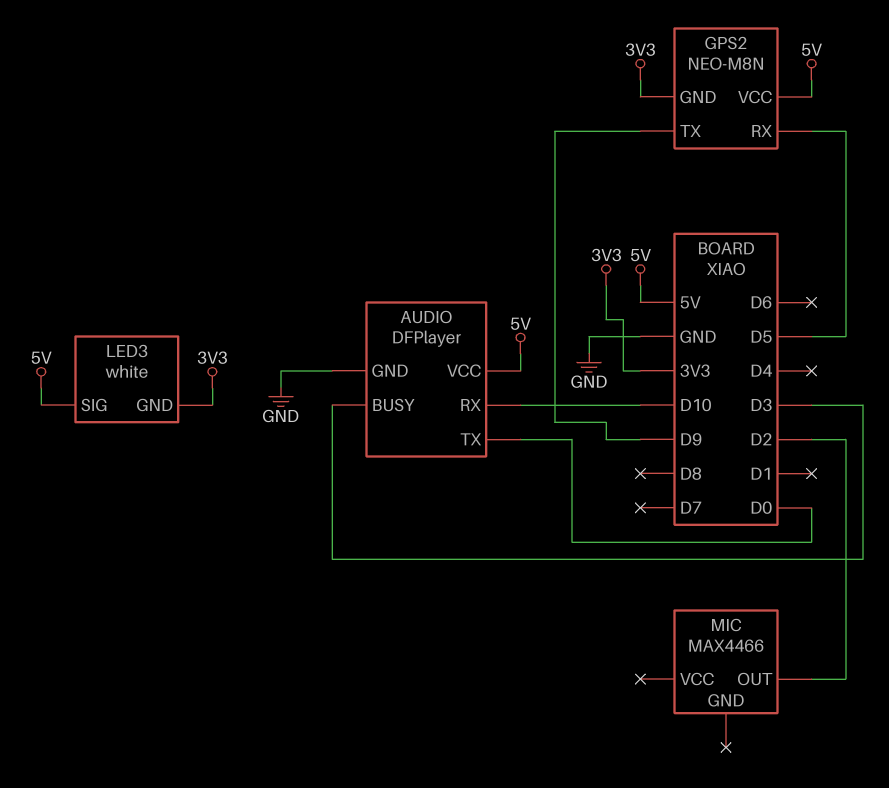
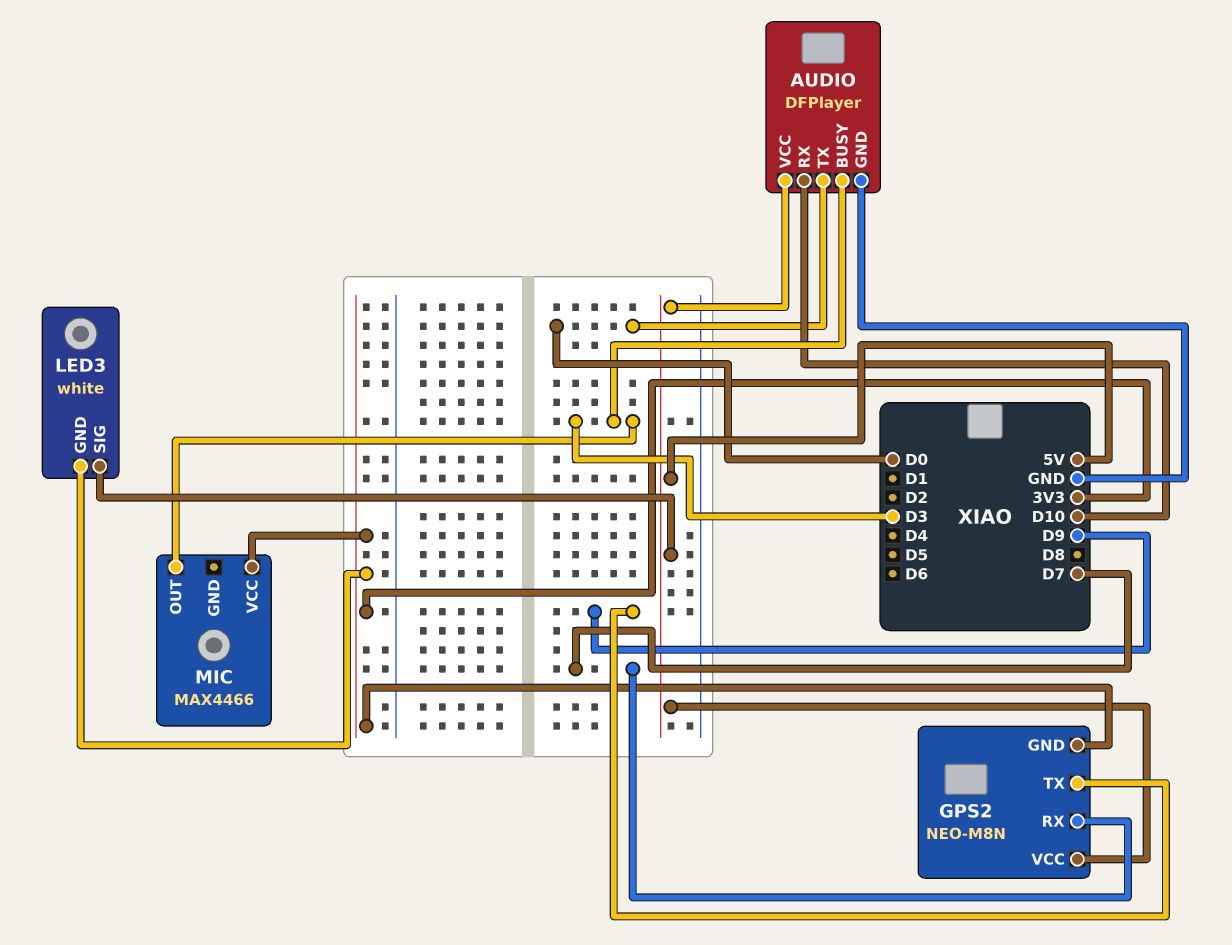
GPS2 pin RX: D5 -> D7
MIC pin OUT: D2 -> D3
MIC pin VCC: none -> 3V3

